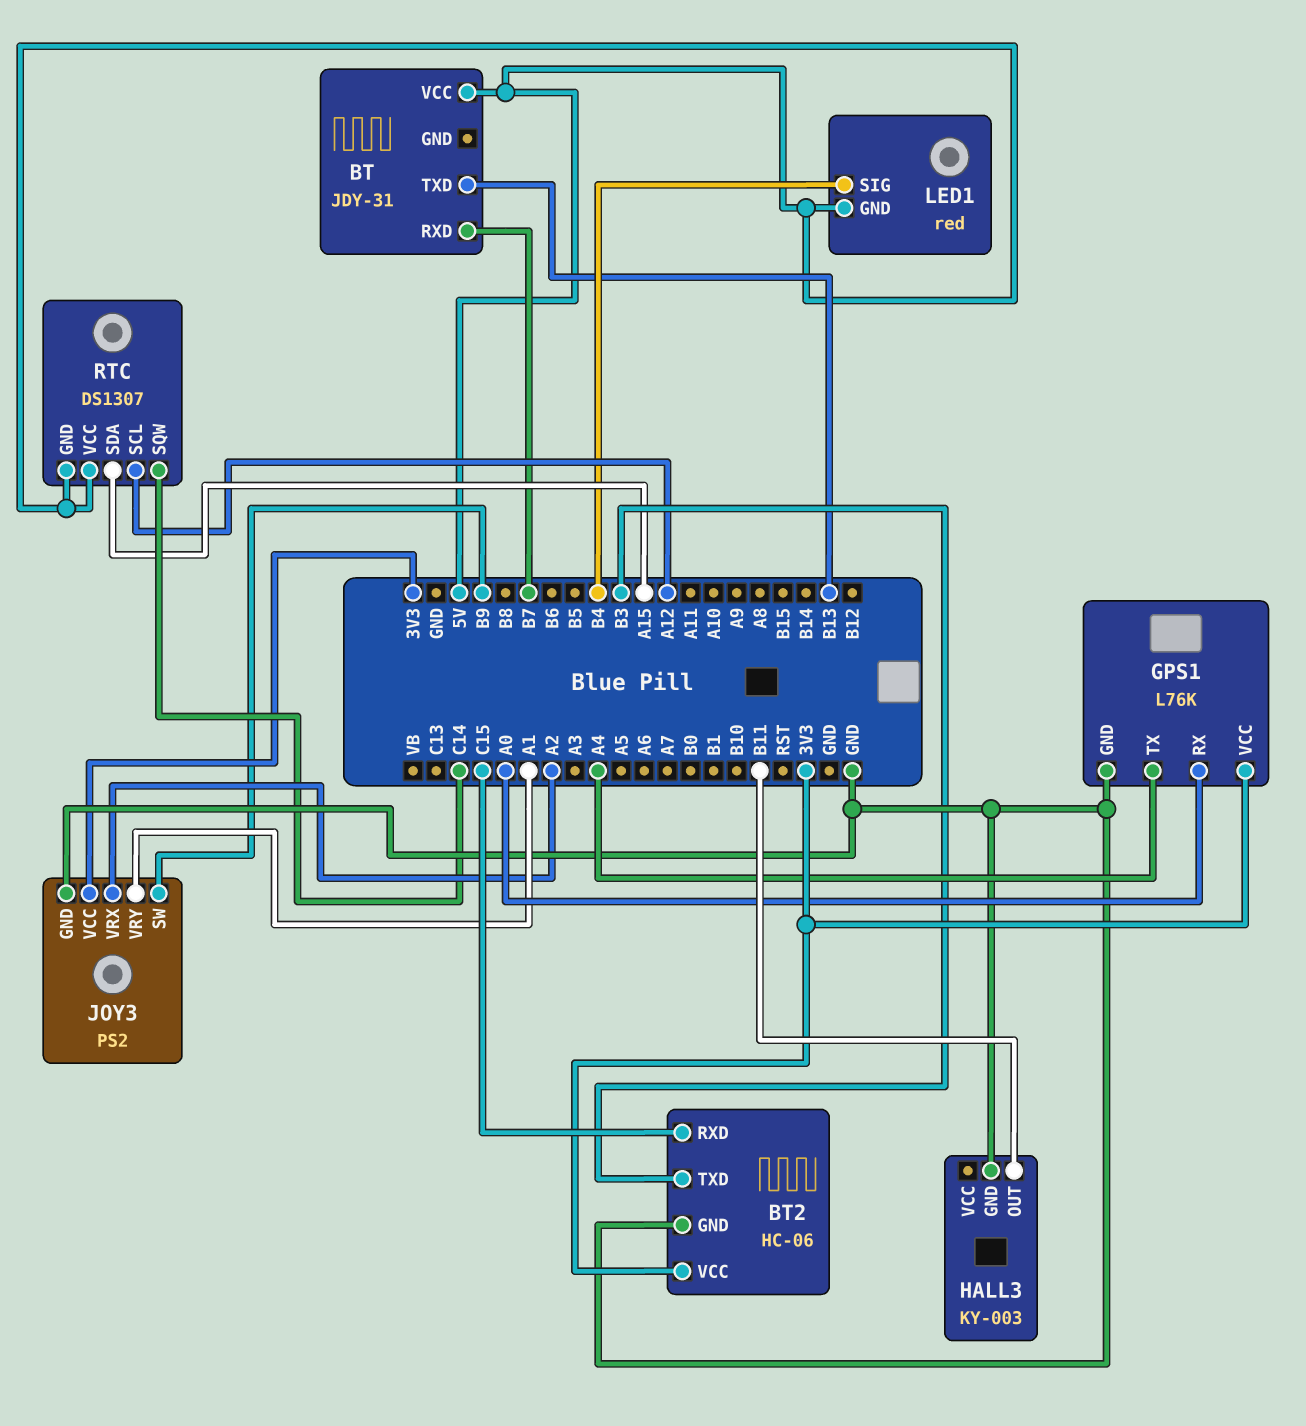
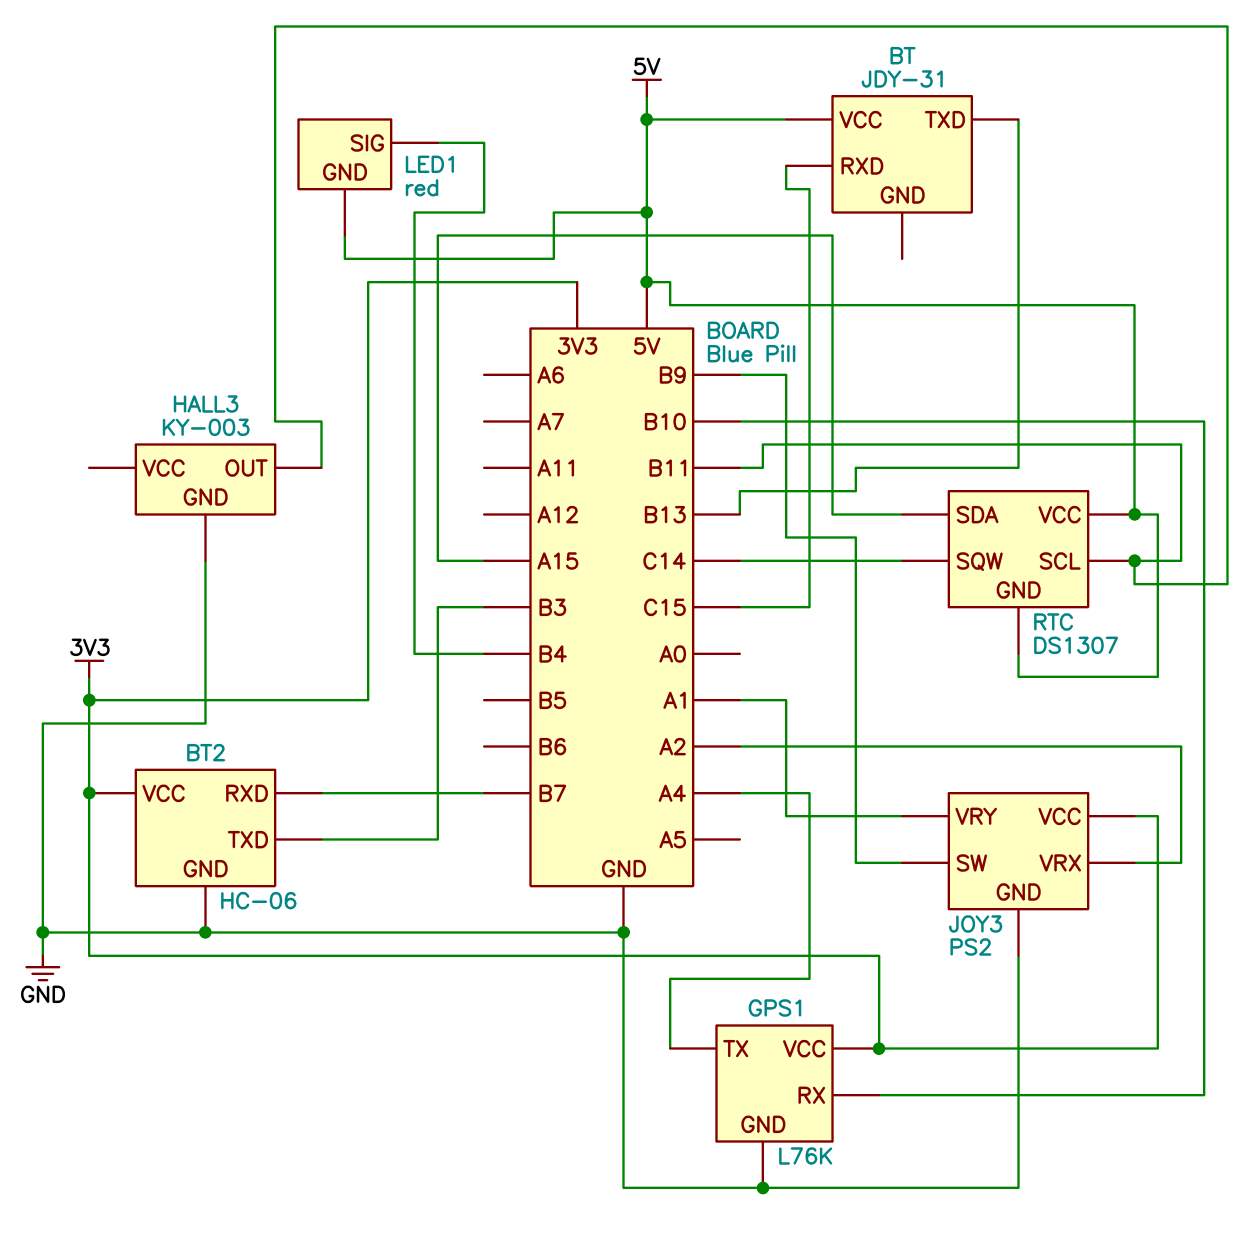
BT pin RXD: B7 -> C15
BT2 pin RXD: C15 -> B7
GPS1 pin RX: A0 -> B10
RTC pin SCL: A12 -> B11

